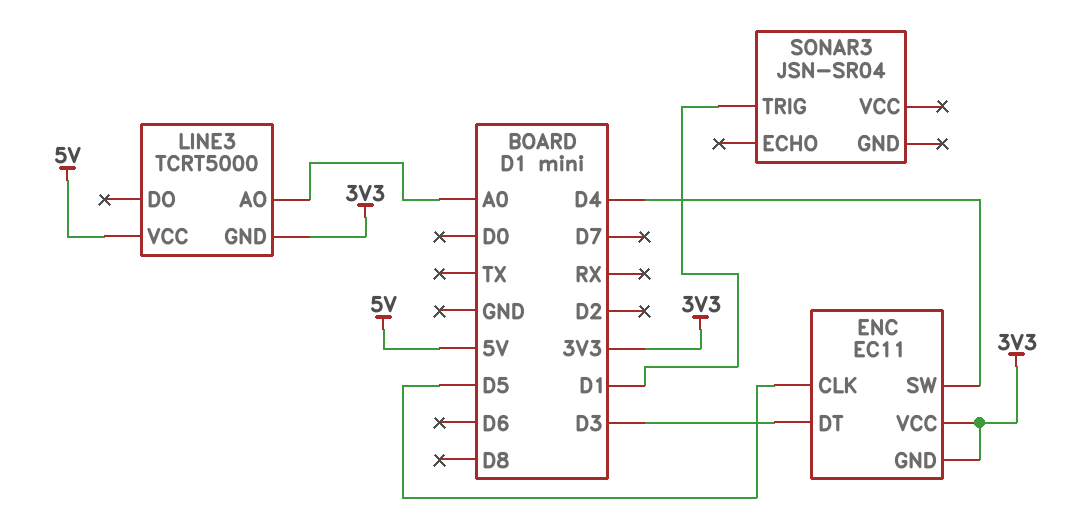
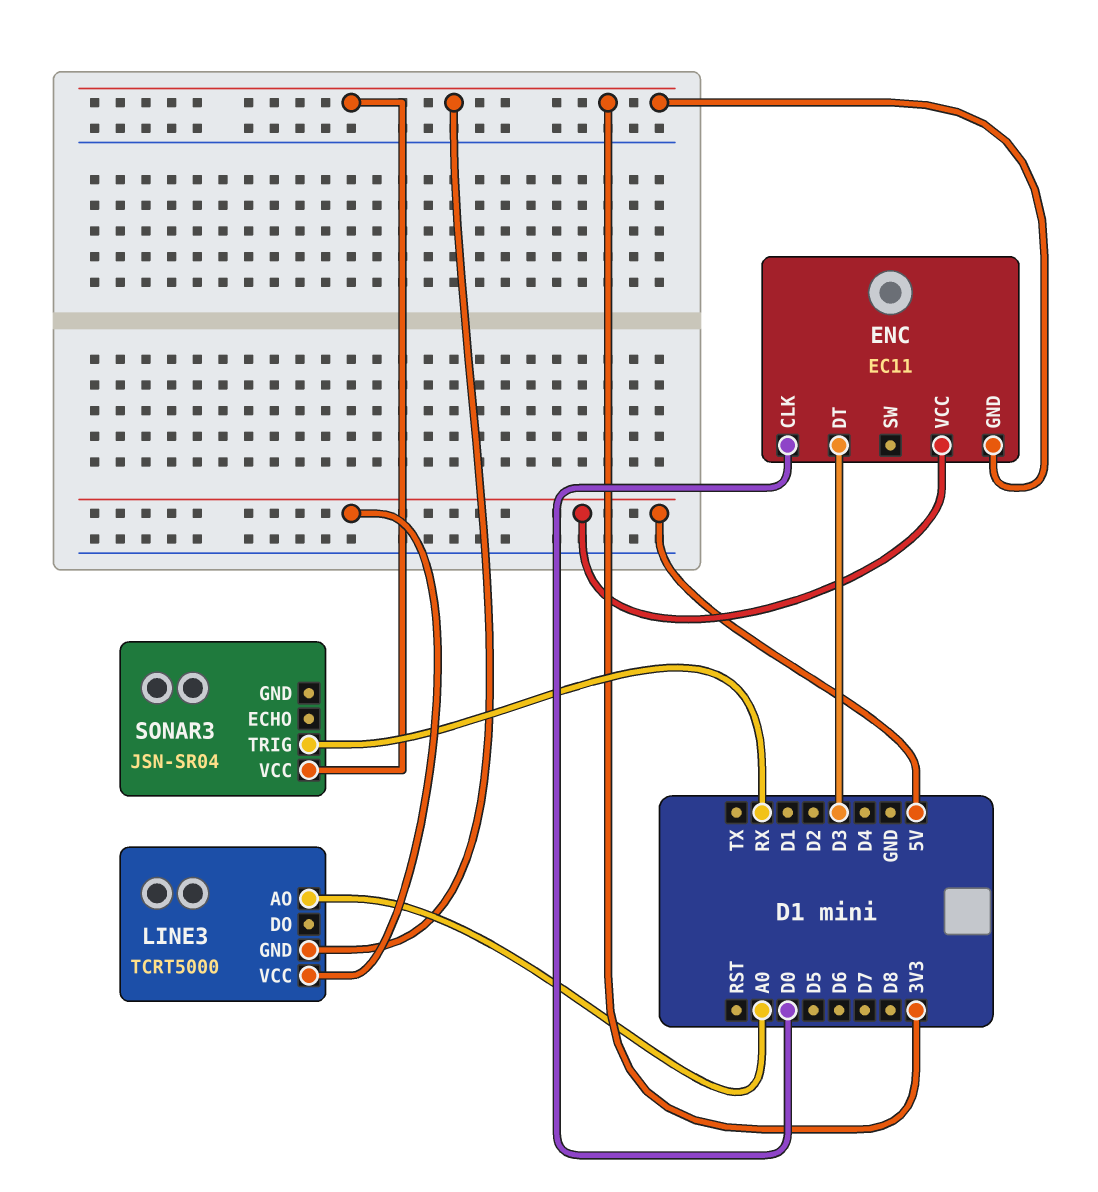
ENC pin CLK: D5 -> D0
ENC pin SW: D4 -> none
ENC pin VCC: 3V3 -> 5V
SONAR3 pin TRIG: D1 -> RX
SONAR3 pin VCC: none -> 3V3

